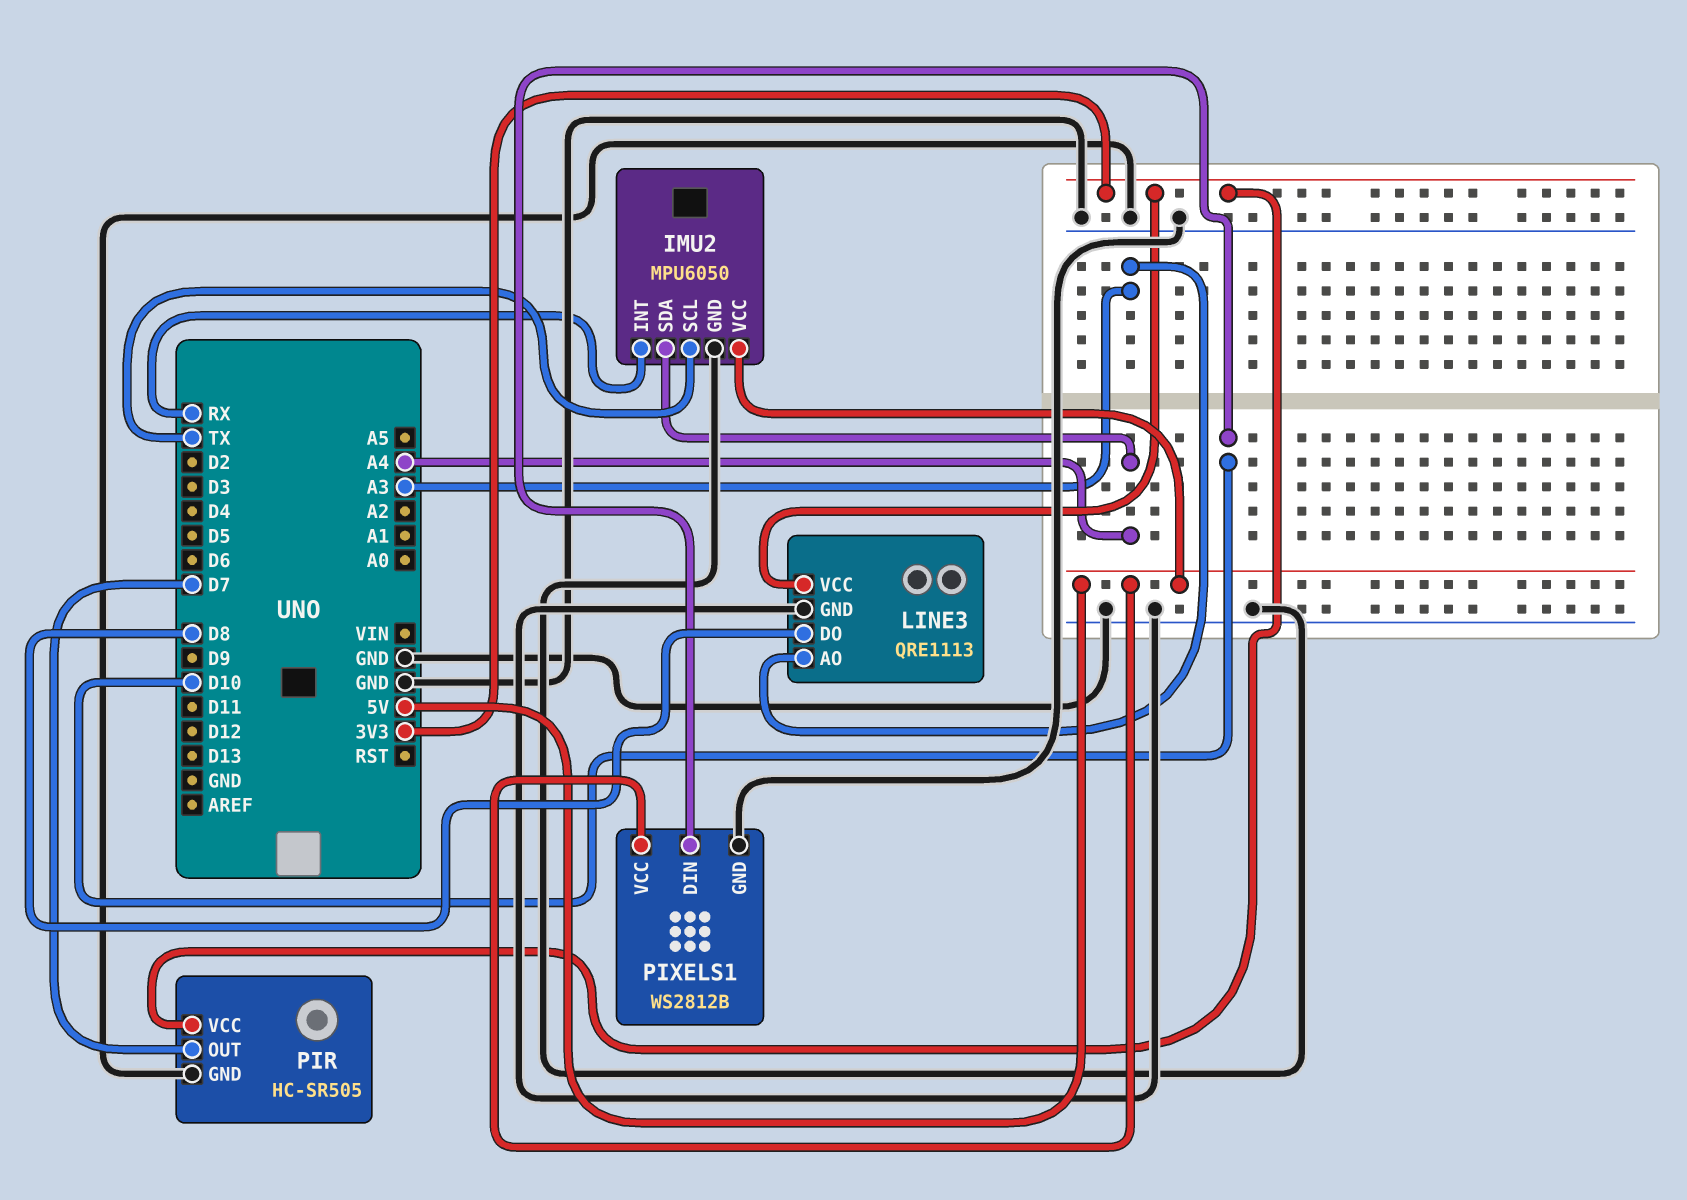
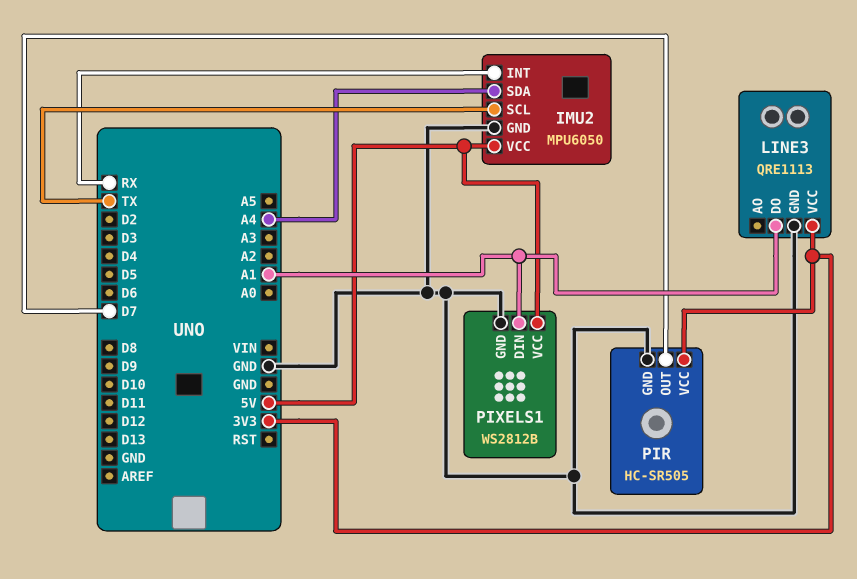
LINE3 pin AO: A3 -> none
LINE3 pin DO: D8 -> A1
PIXELS1 pin DIN: D10 -> A1

